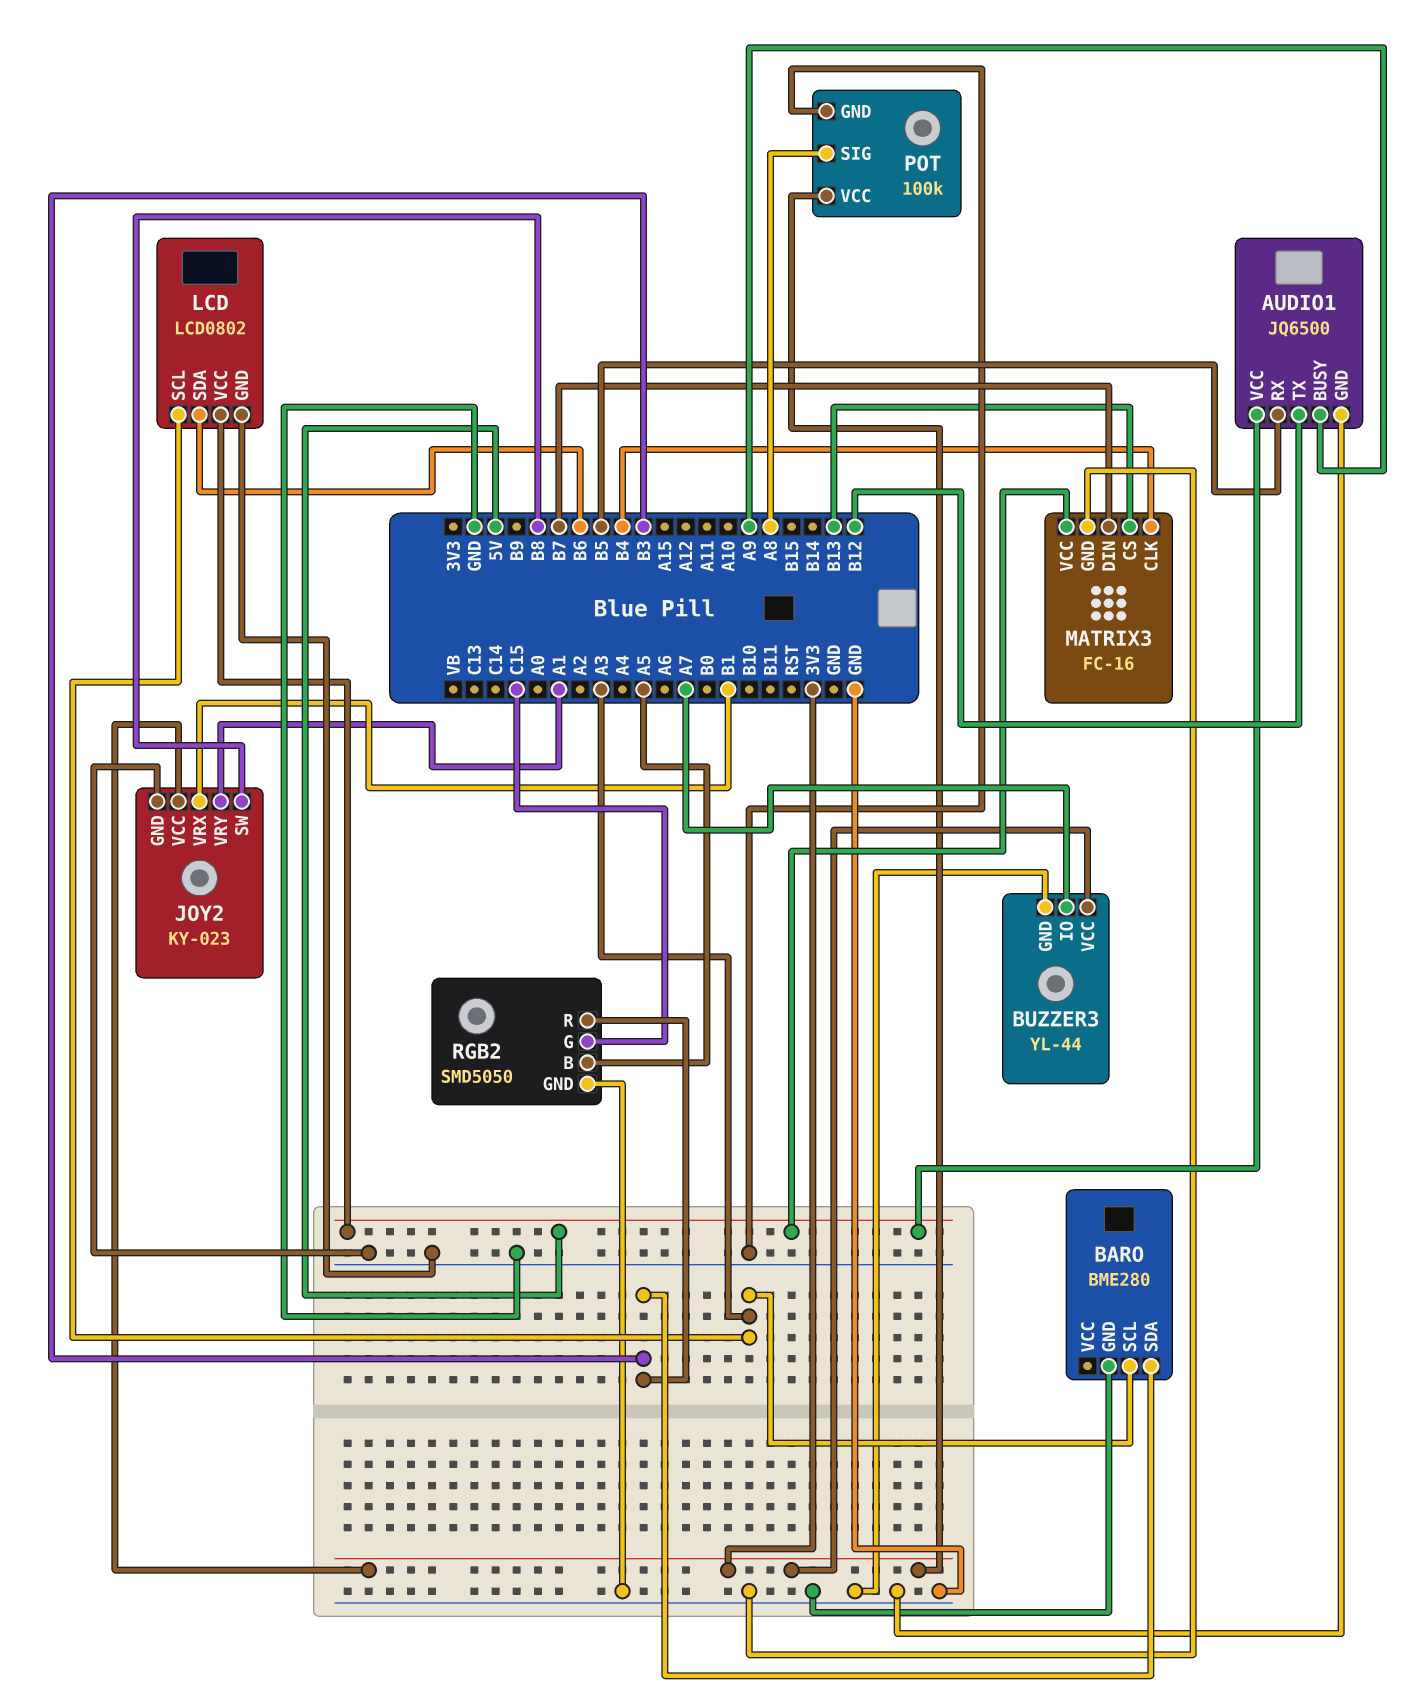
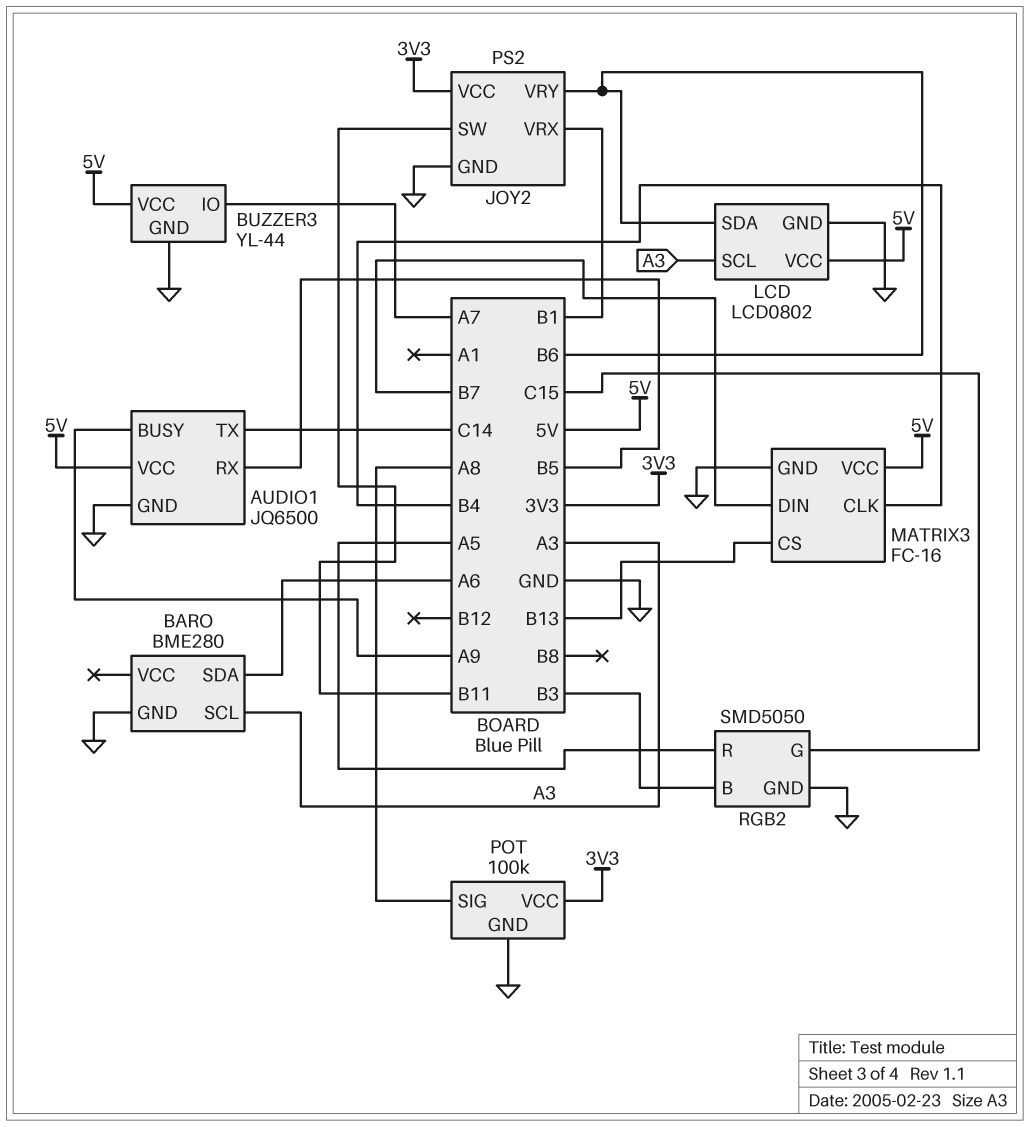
AUDIO1 pin TX: B12 -> C14
BARO pin SDA: B3 -> A6
BUZZER3 pin VCC: 3V3 -> 5V
JOY2: KY-023 -> PS2
JOY2 pin SW: B8 -> B11
JOY2 pin VRY: A1 -> B6
RGB2 pin B: A5 -> B3
RGB2 pin R: B3 -> A5

